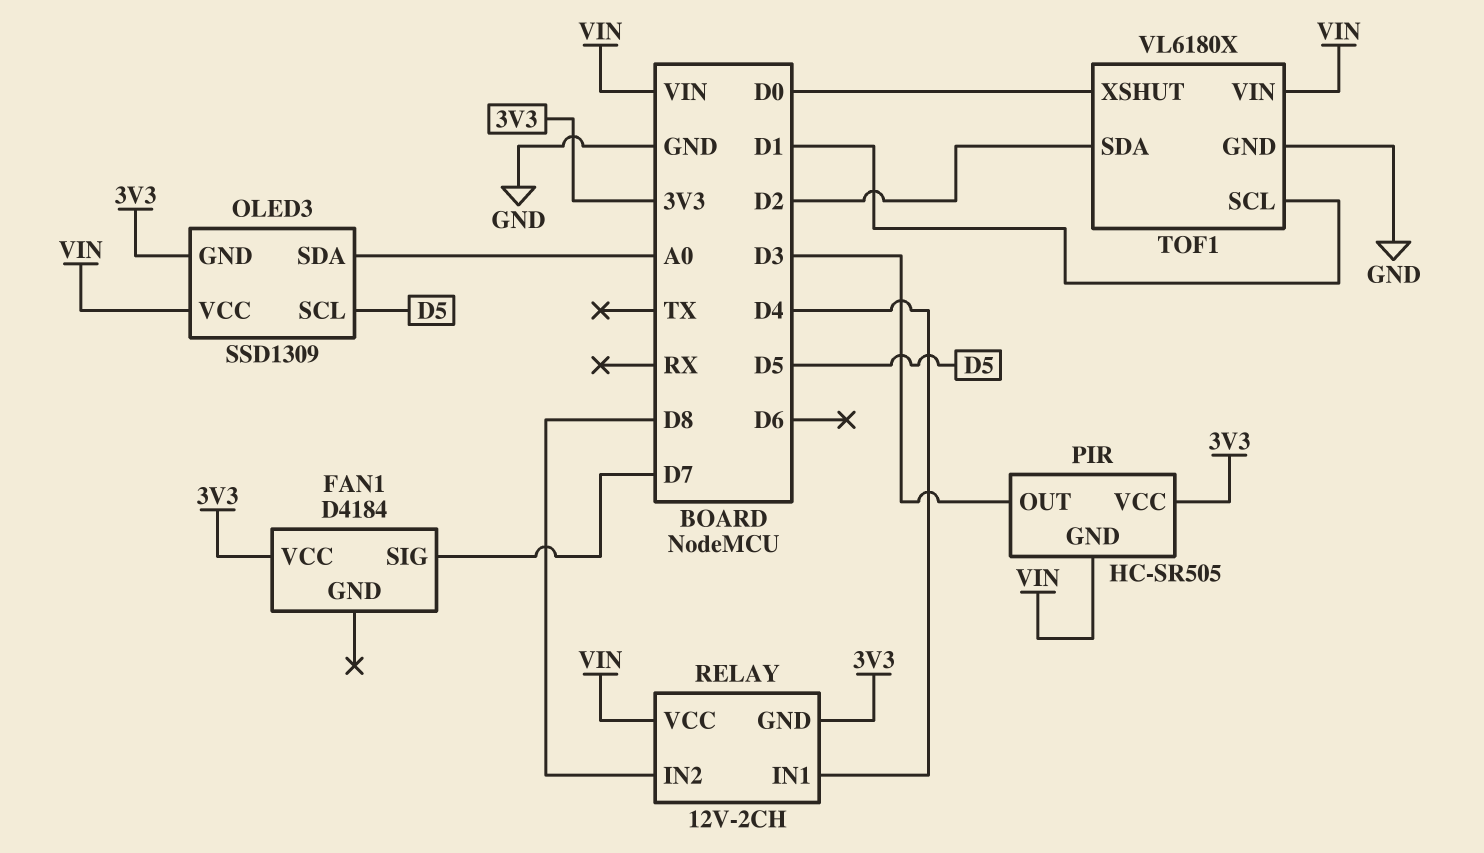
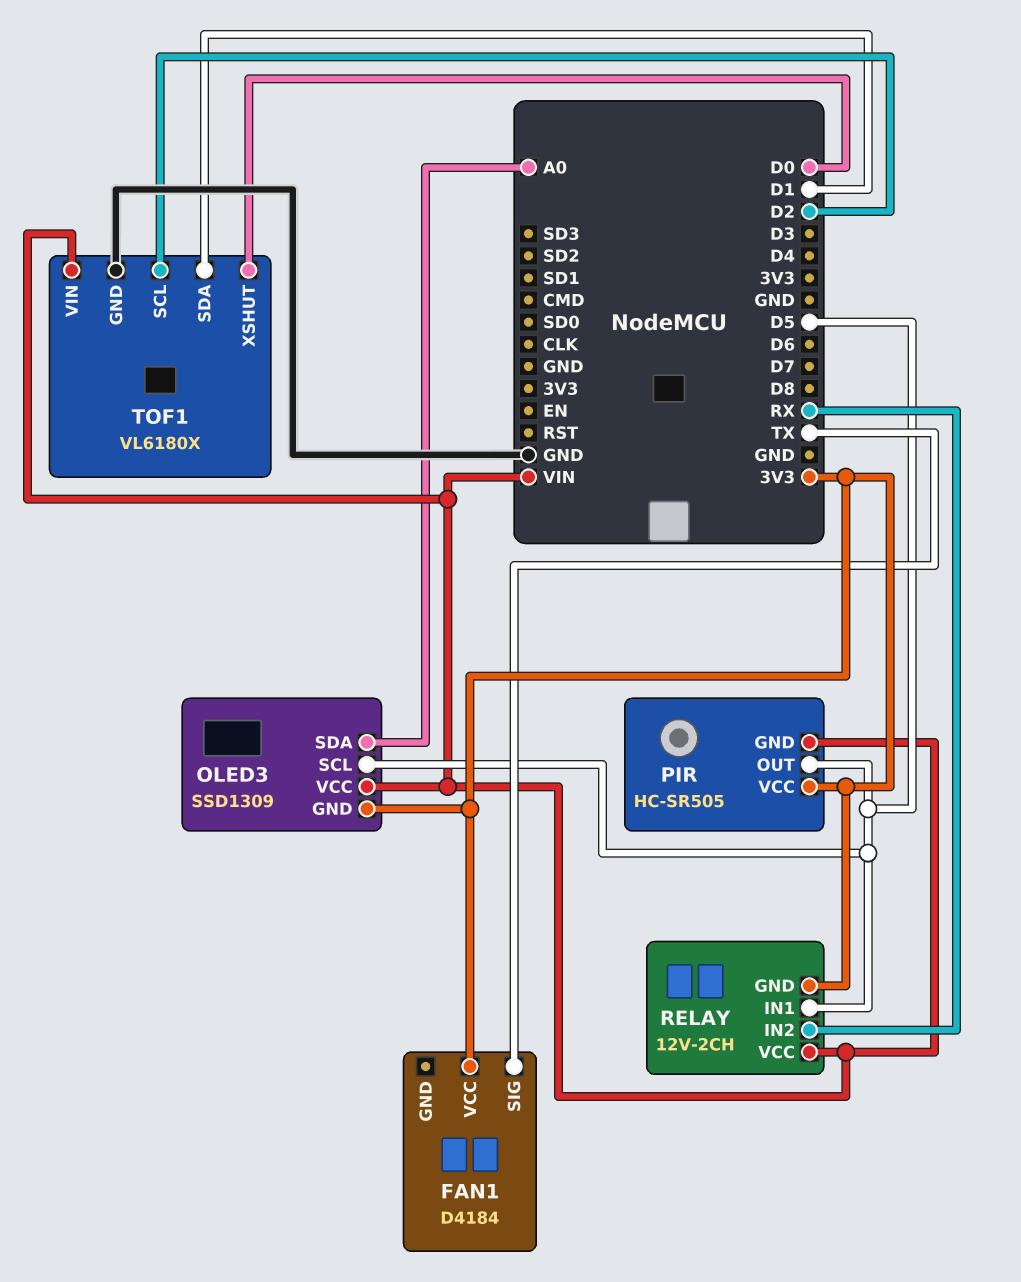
FAN1 pin SIG: D7 -> TX
PIR pin OUT: D3 -> D5
RELAY pin IN1: D4 -> D5
RELAY pin IN2: D8 -> RX
TOF1 pin SCL: D1 -> D2
TOF1 pin SDA: D2 -> D1

